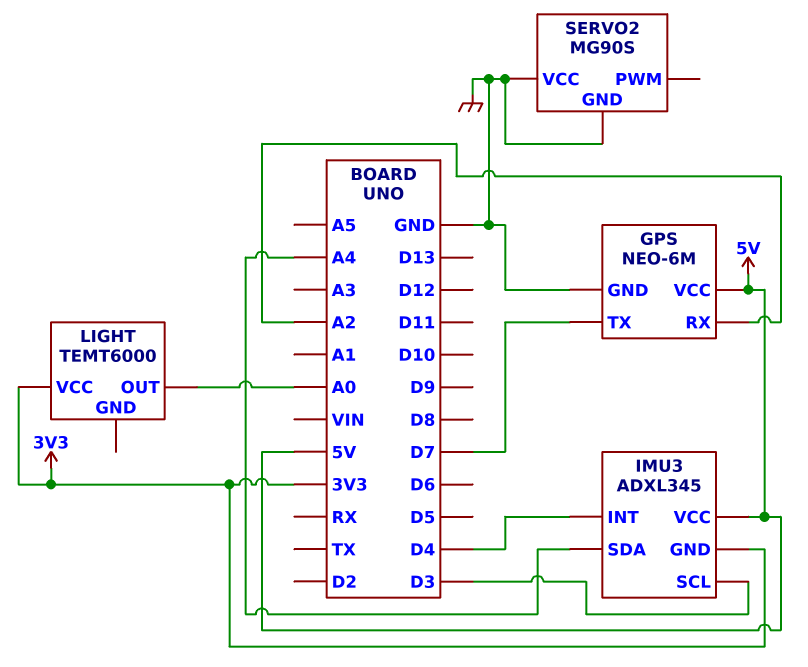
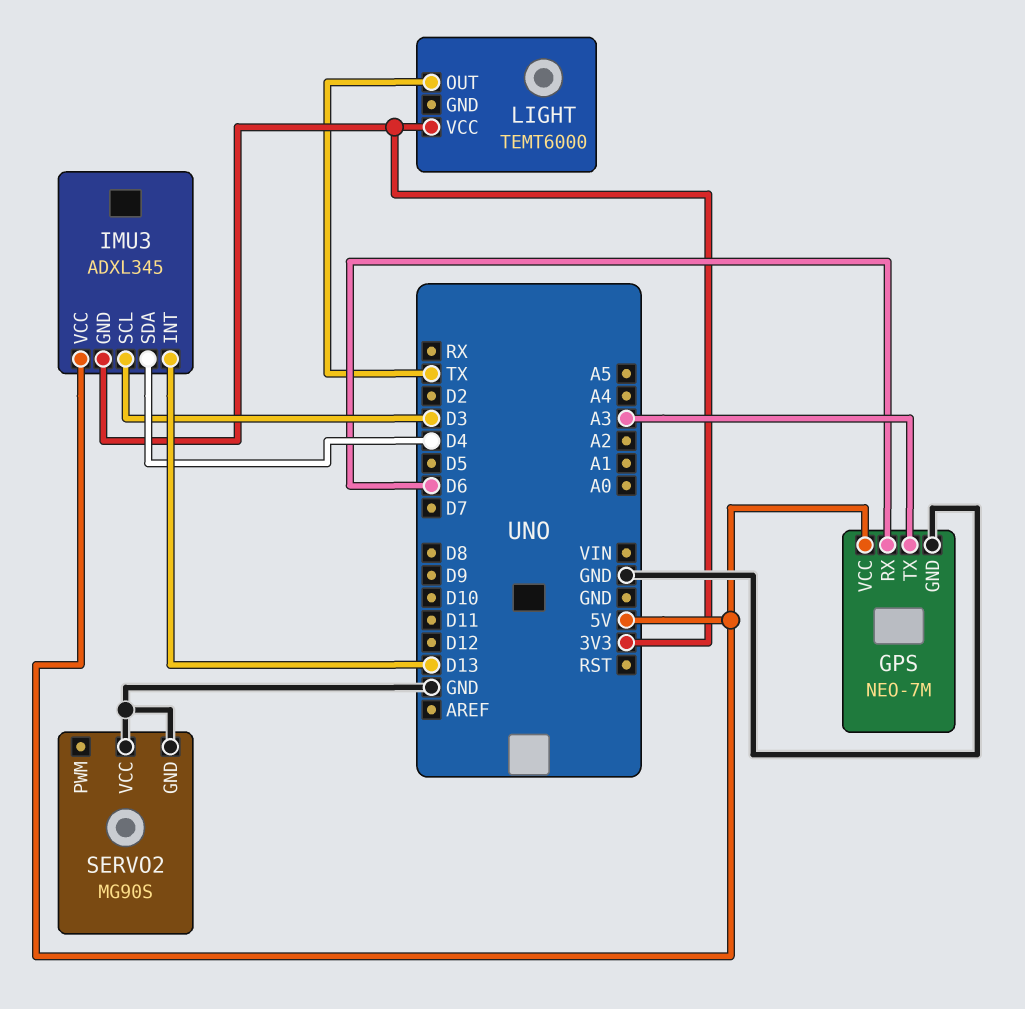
GPS: NEO-6M -> NEO-7M
GPS pin RX: A2 -> D6
GPS pin TX: D7 -> A3
IMU3 pin INT: D4 -> D13
IMU3 pin SDA: A4 -> D4
LIGHT pin OUT: A0 -> TX

